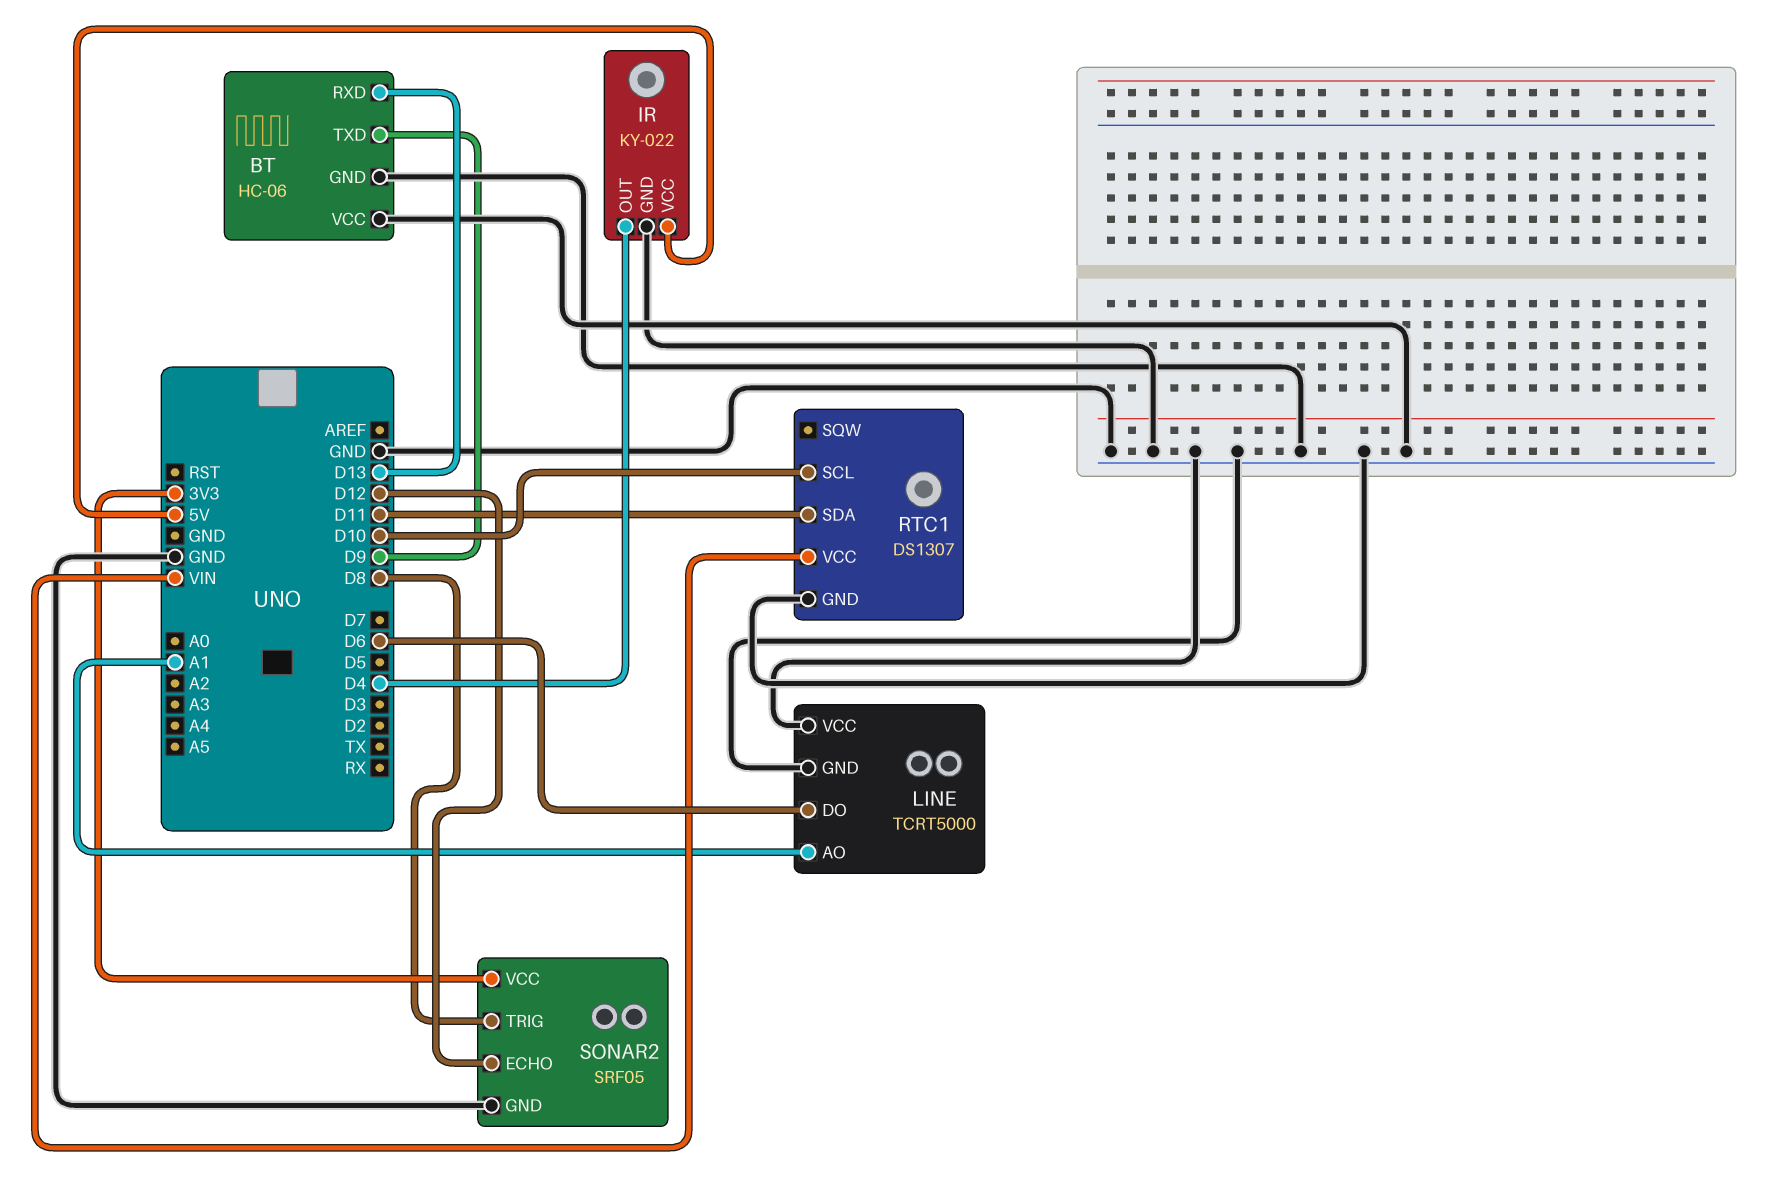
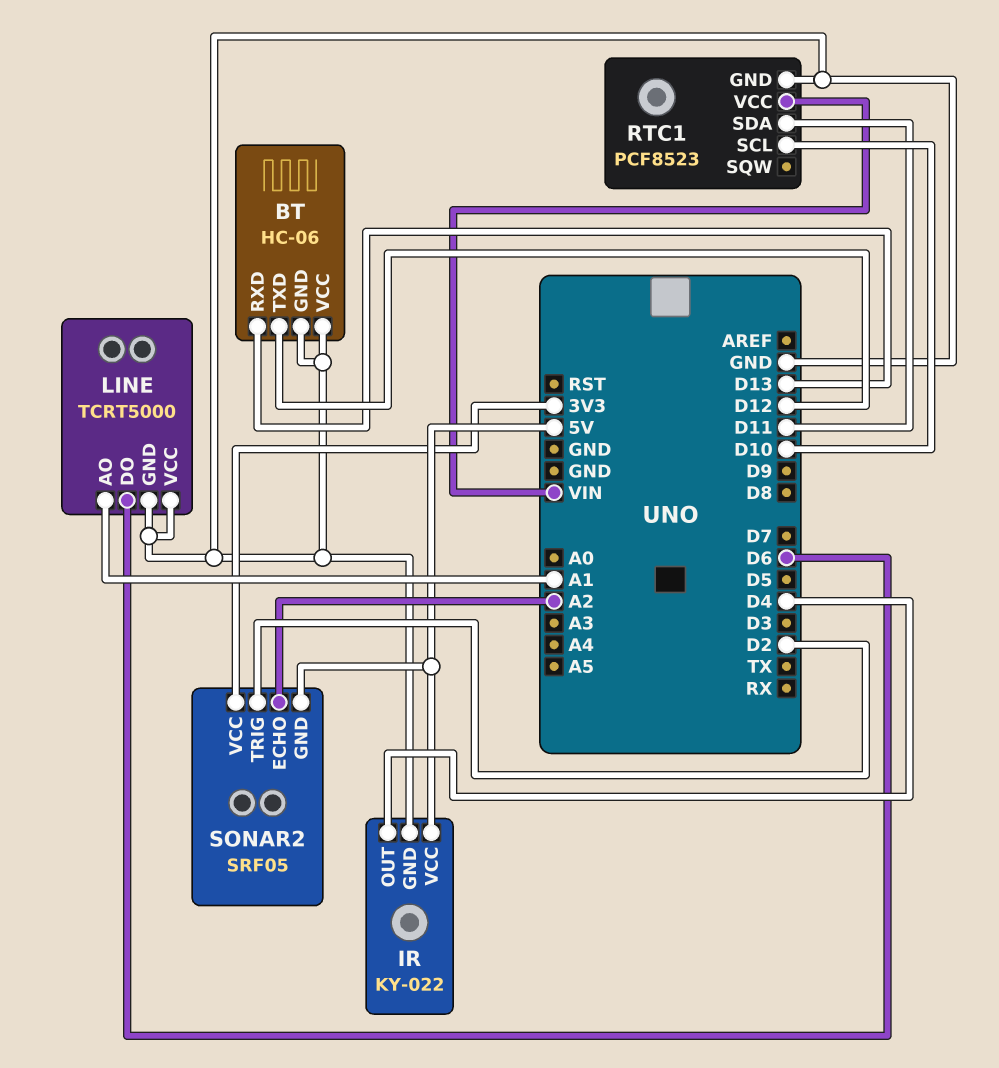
BT pin TXD: D9 -> D12
RTC1: DS1307 -> PCF8523
SONAR2 pin ECHO: D12 -> A2
SONAR2 pin GND: GND -> 5V
SONAR2 pin TRIG: D8 -> D2

